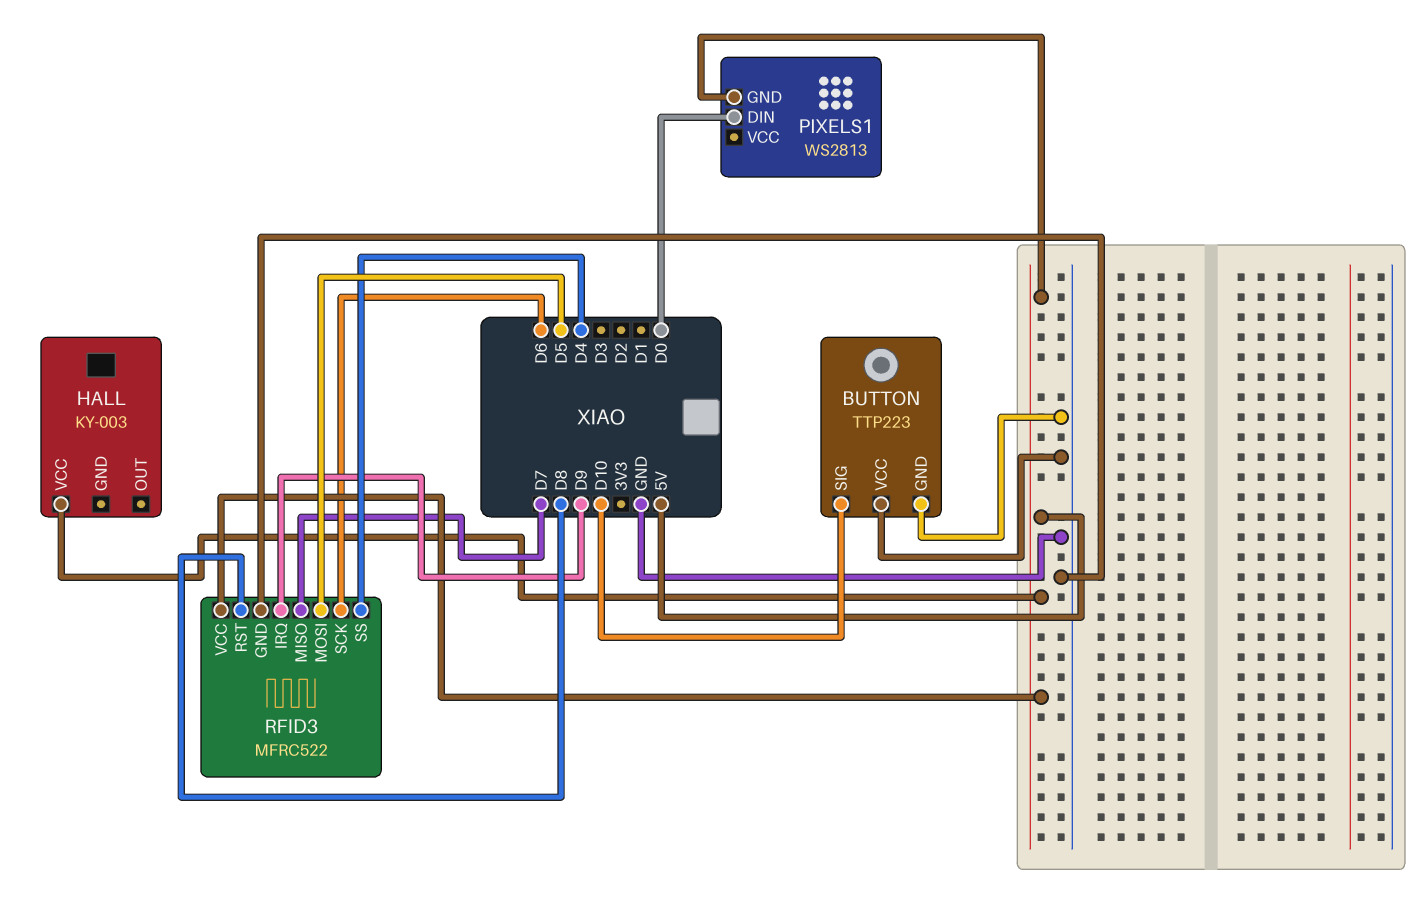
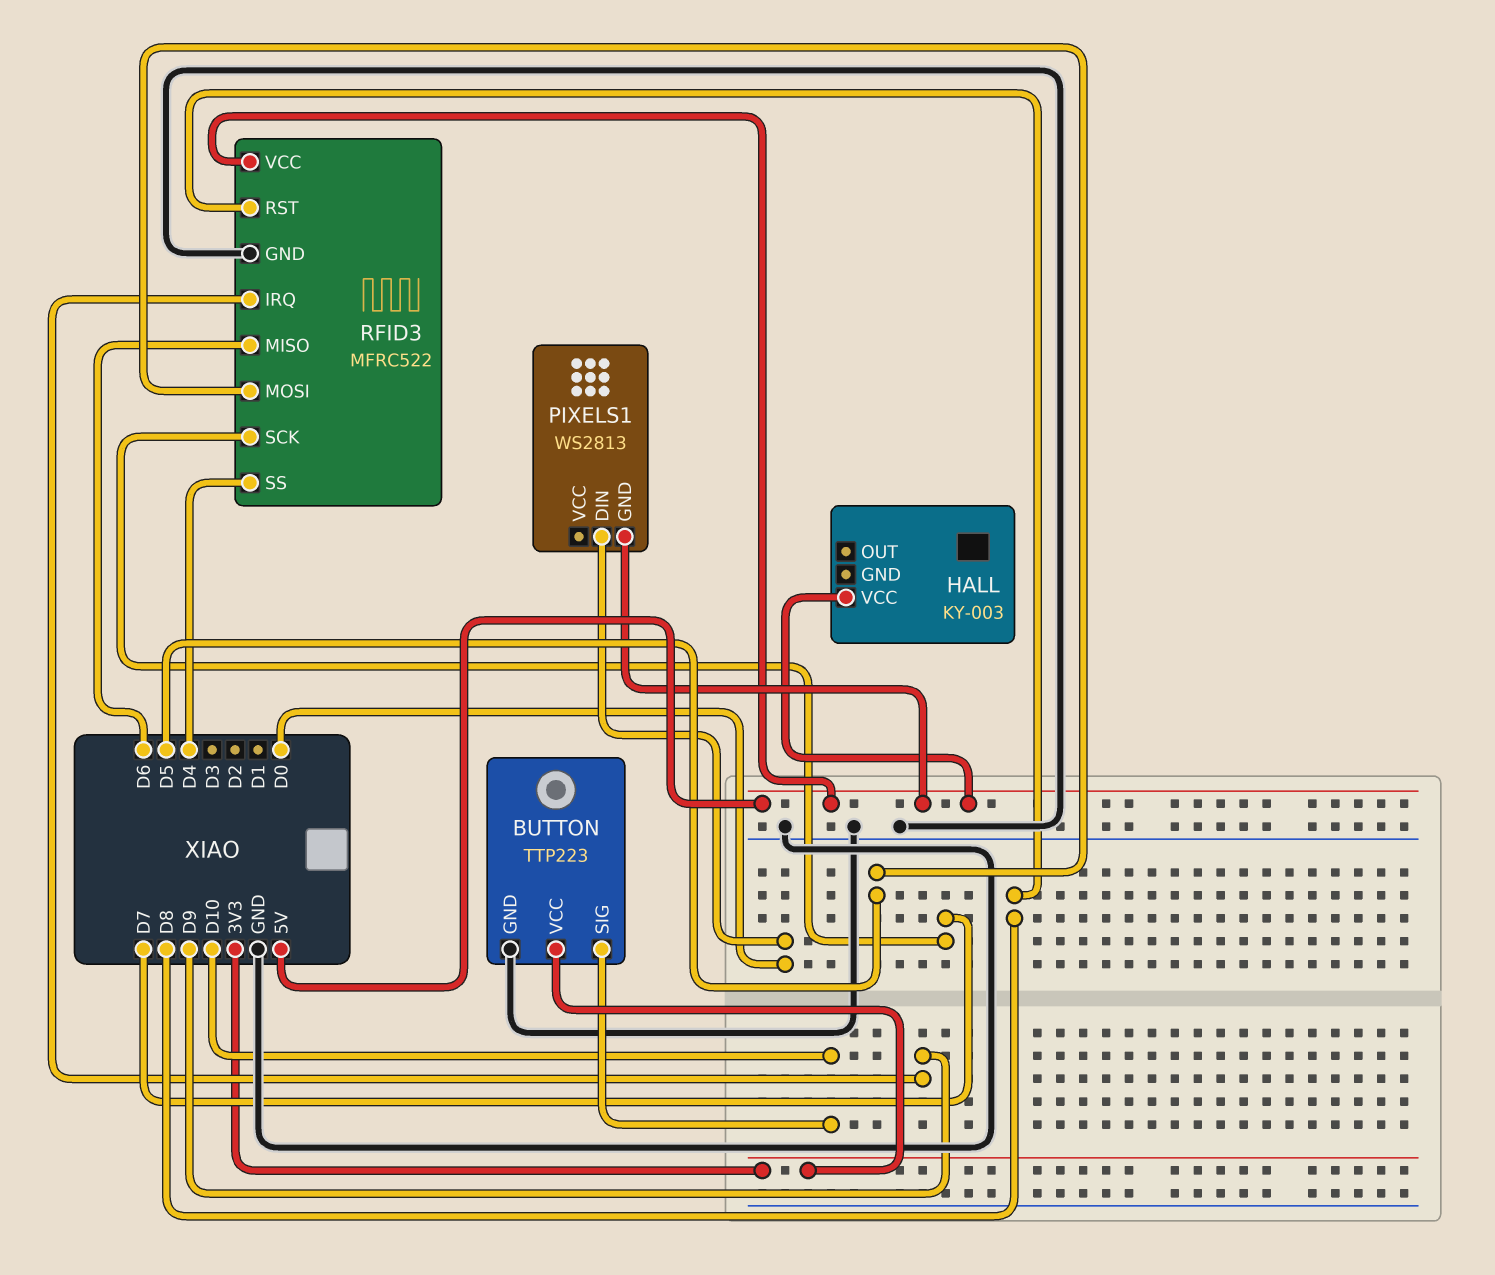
BUTTON pin VCC: GND -> 3V3
RFID3 pin MISO: D7 -> D6
RFID3 pin SCK: D6 -> D7

